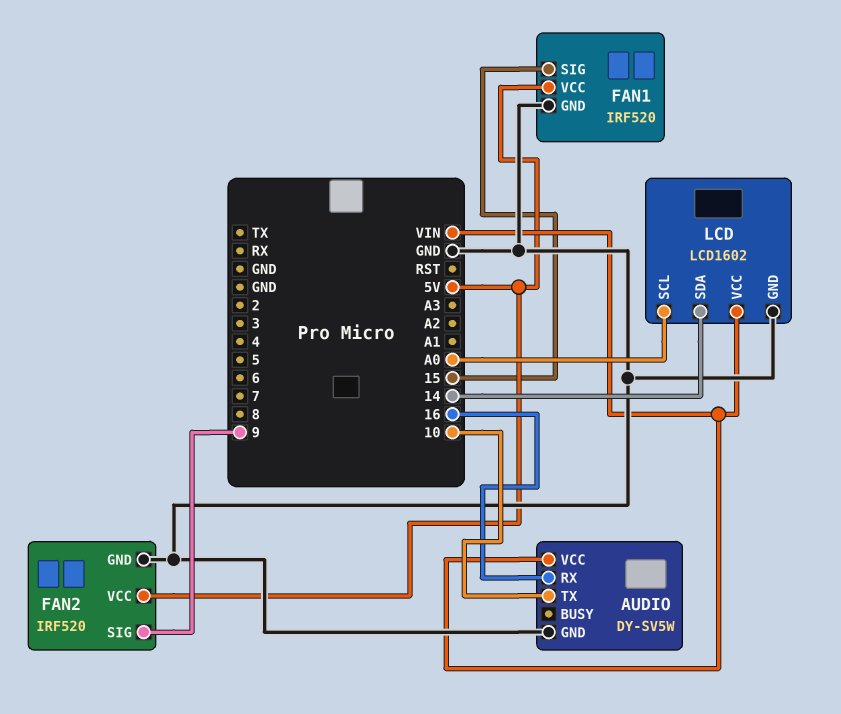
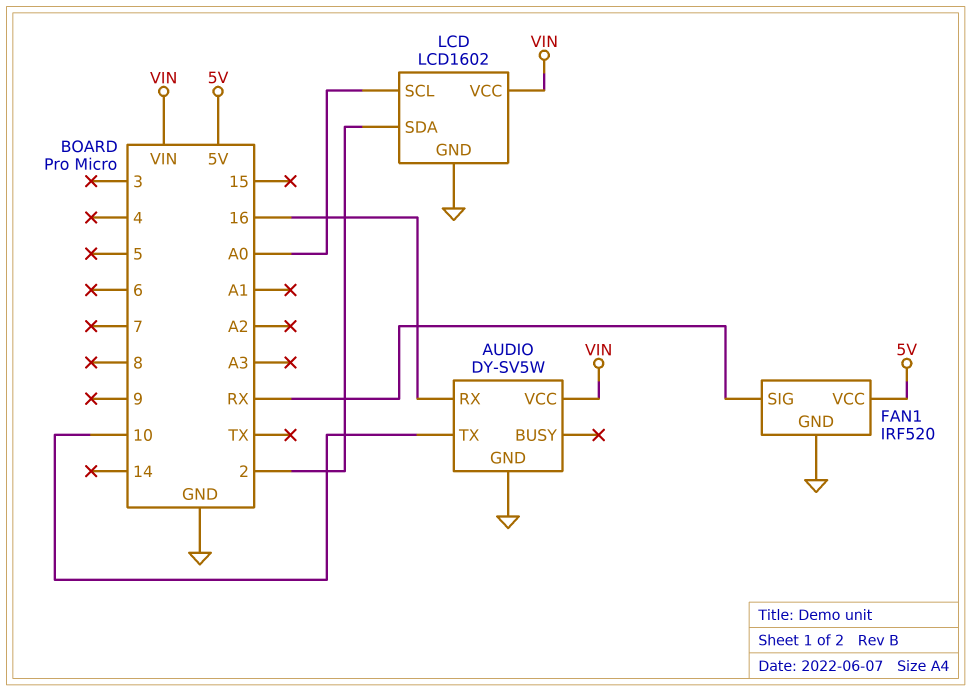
FAN1 pin SIG: 15 -> RX
FAN2: IRF520 -> none
FAN2 pin GND: GND -> none
FAN2 pin SIG: 9 -> none
FAN2 pin VCC: 5V -> none
LCD pin SDA: 14 -> 2

